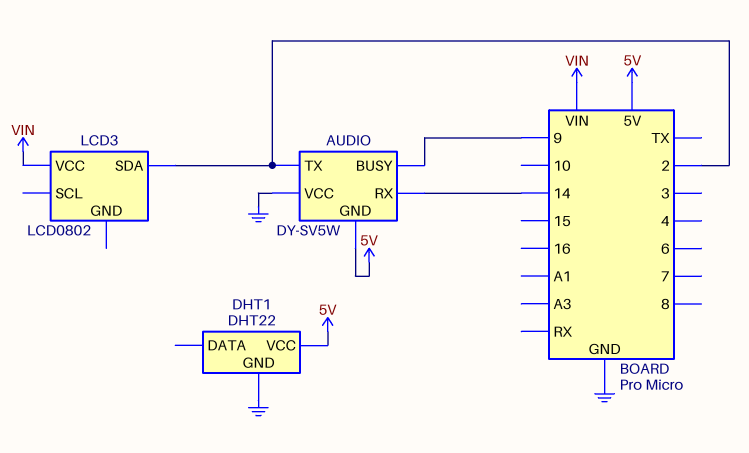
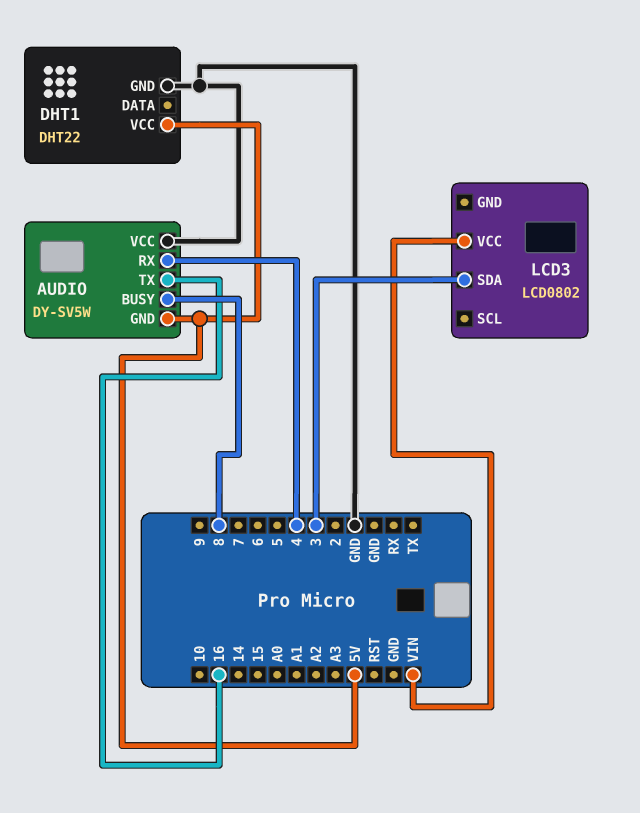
AUDIO pin BUSY: 9 -> 8
AUDIO pin RX: 14 -> 4
AUDIO pin TX: 2 -> 16
LCD3 pin SDA: 2 -> 3

